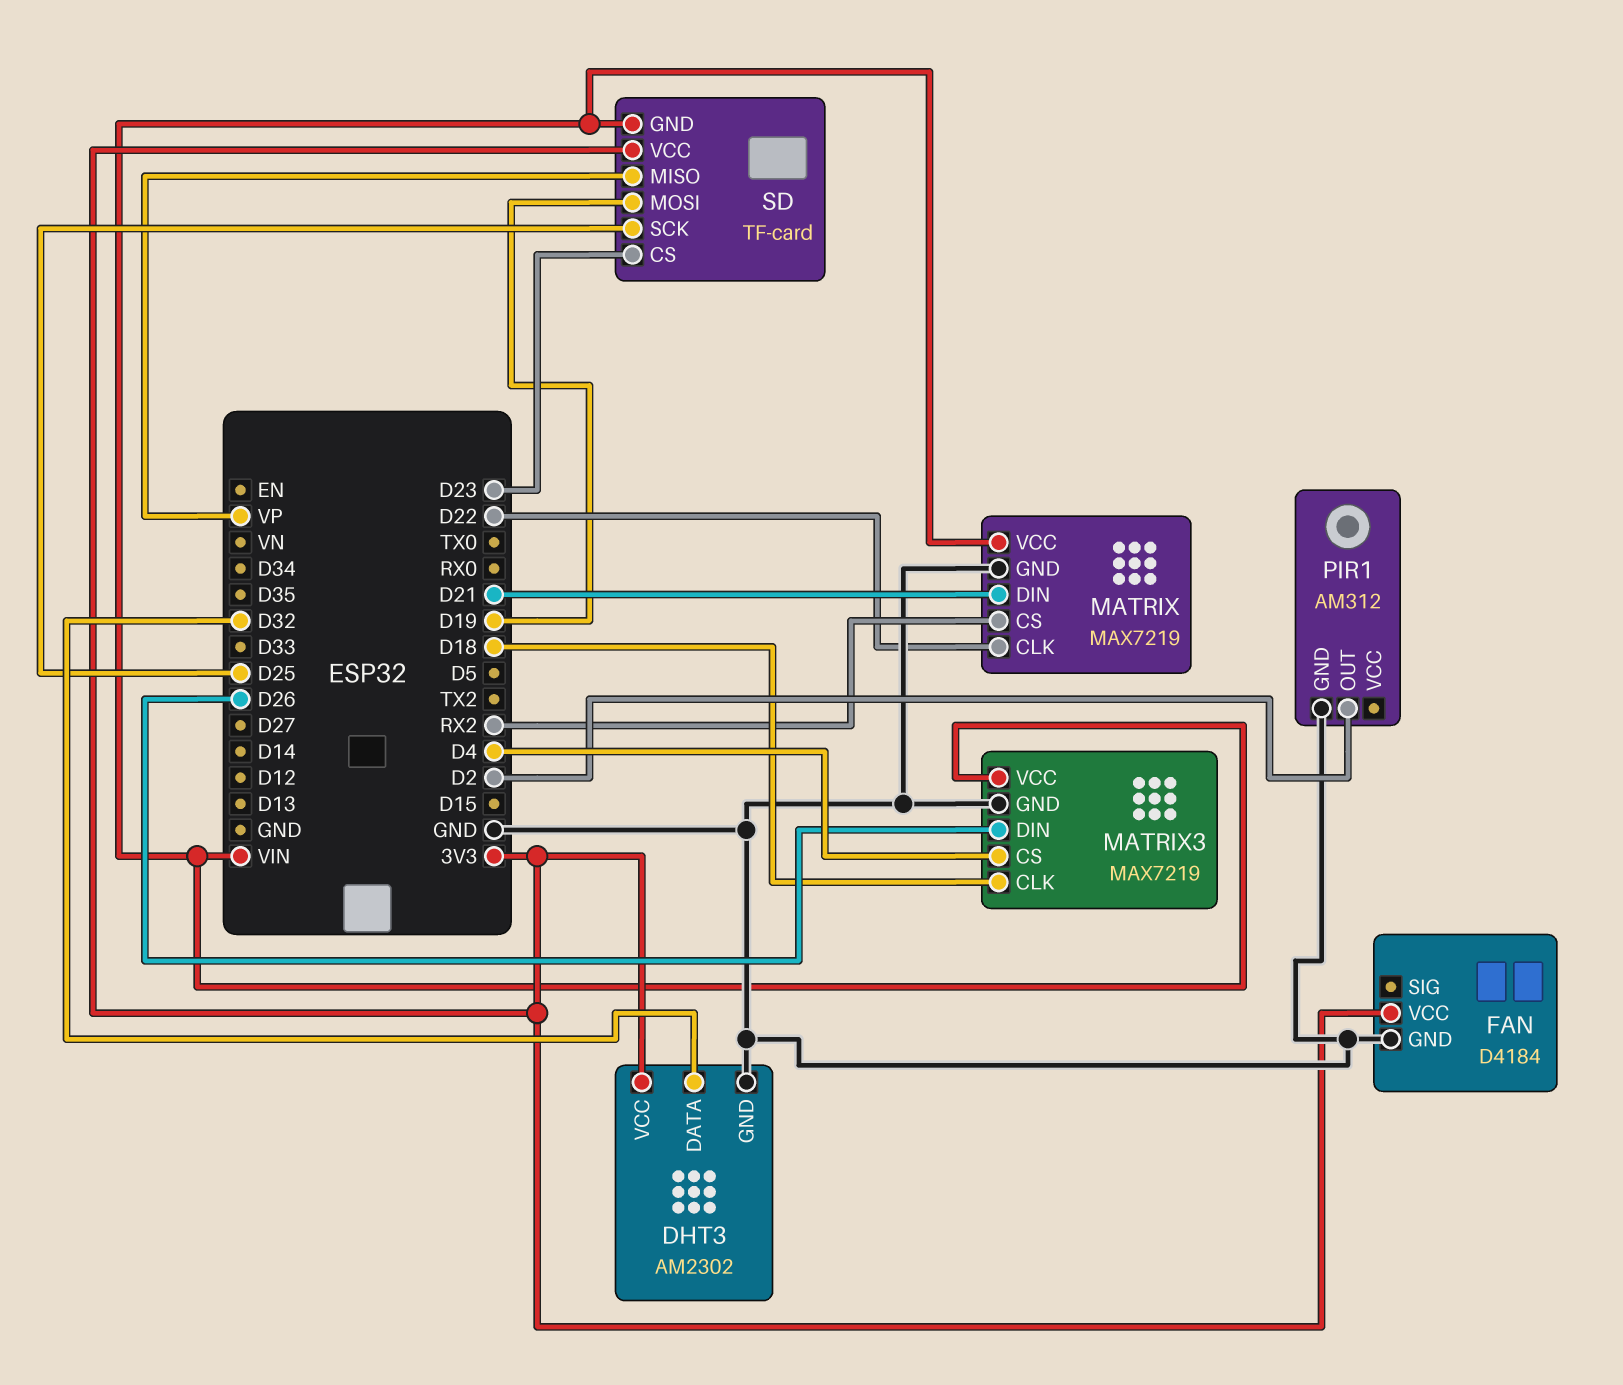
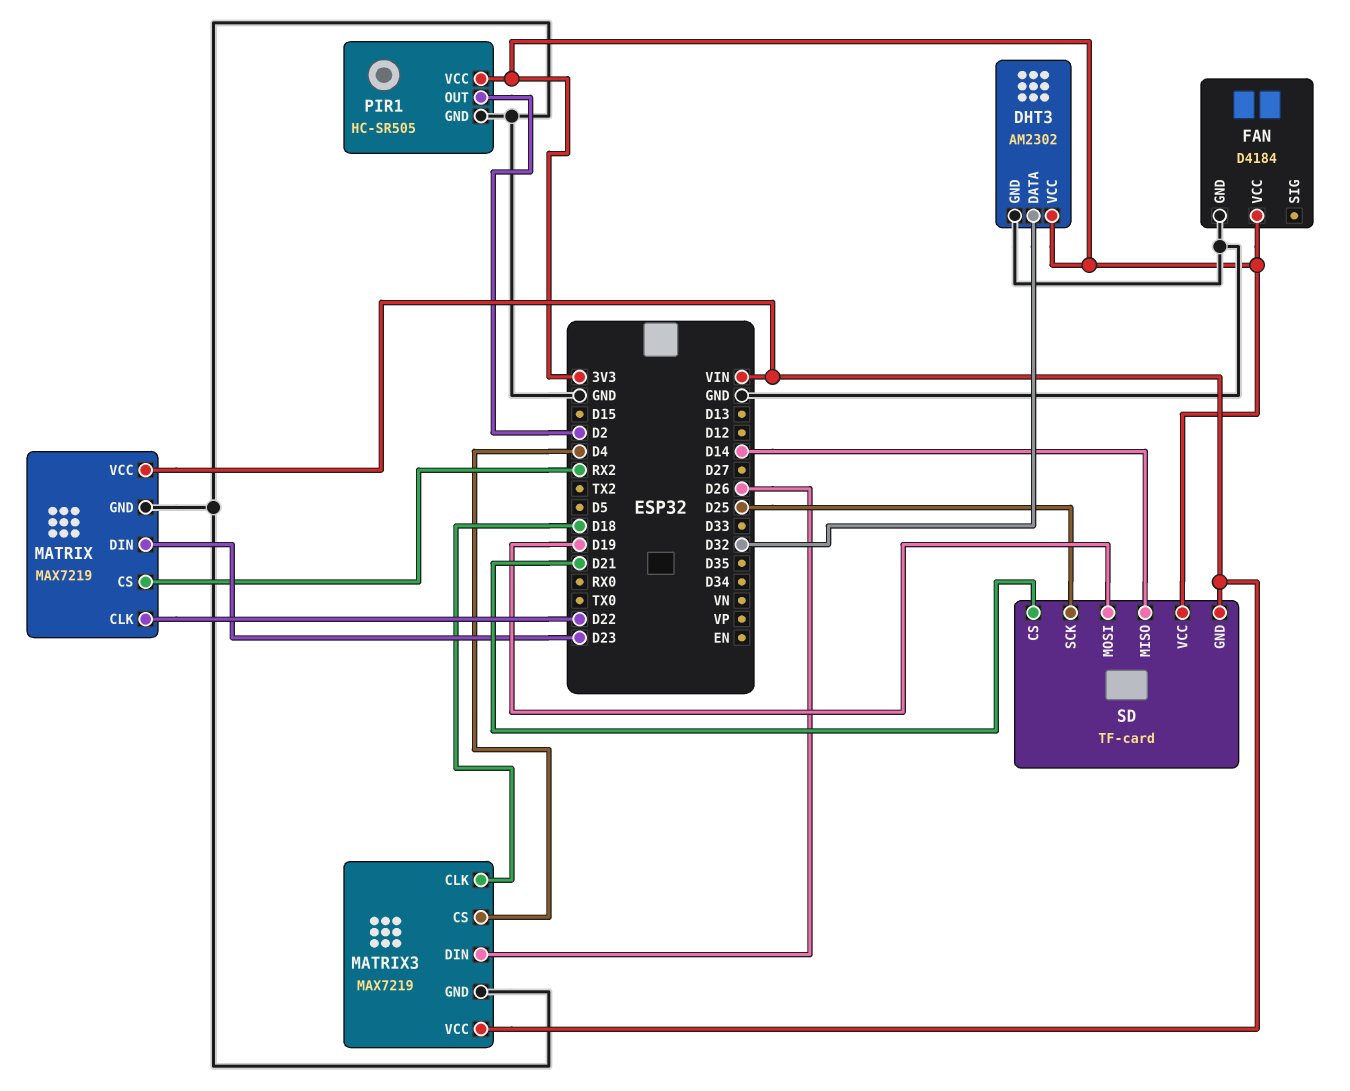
MATRIX pin DIN: D21 -> D23
PIR1: AM312 -> HC-SR505
PIR1 pin VCC: none -> 3V3
SD pin CS: D23 -> D21
SD pin MISO: VP -> D14

